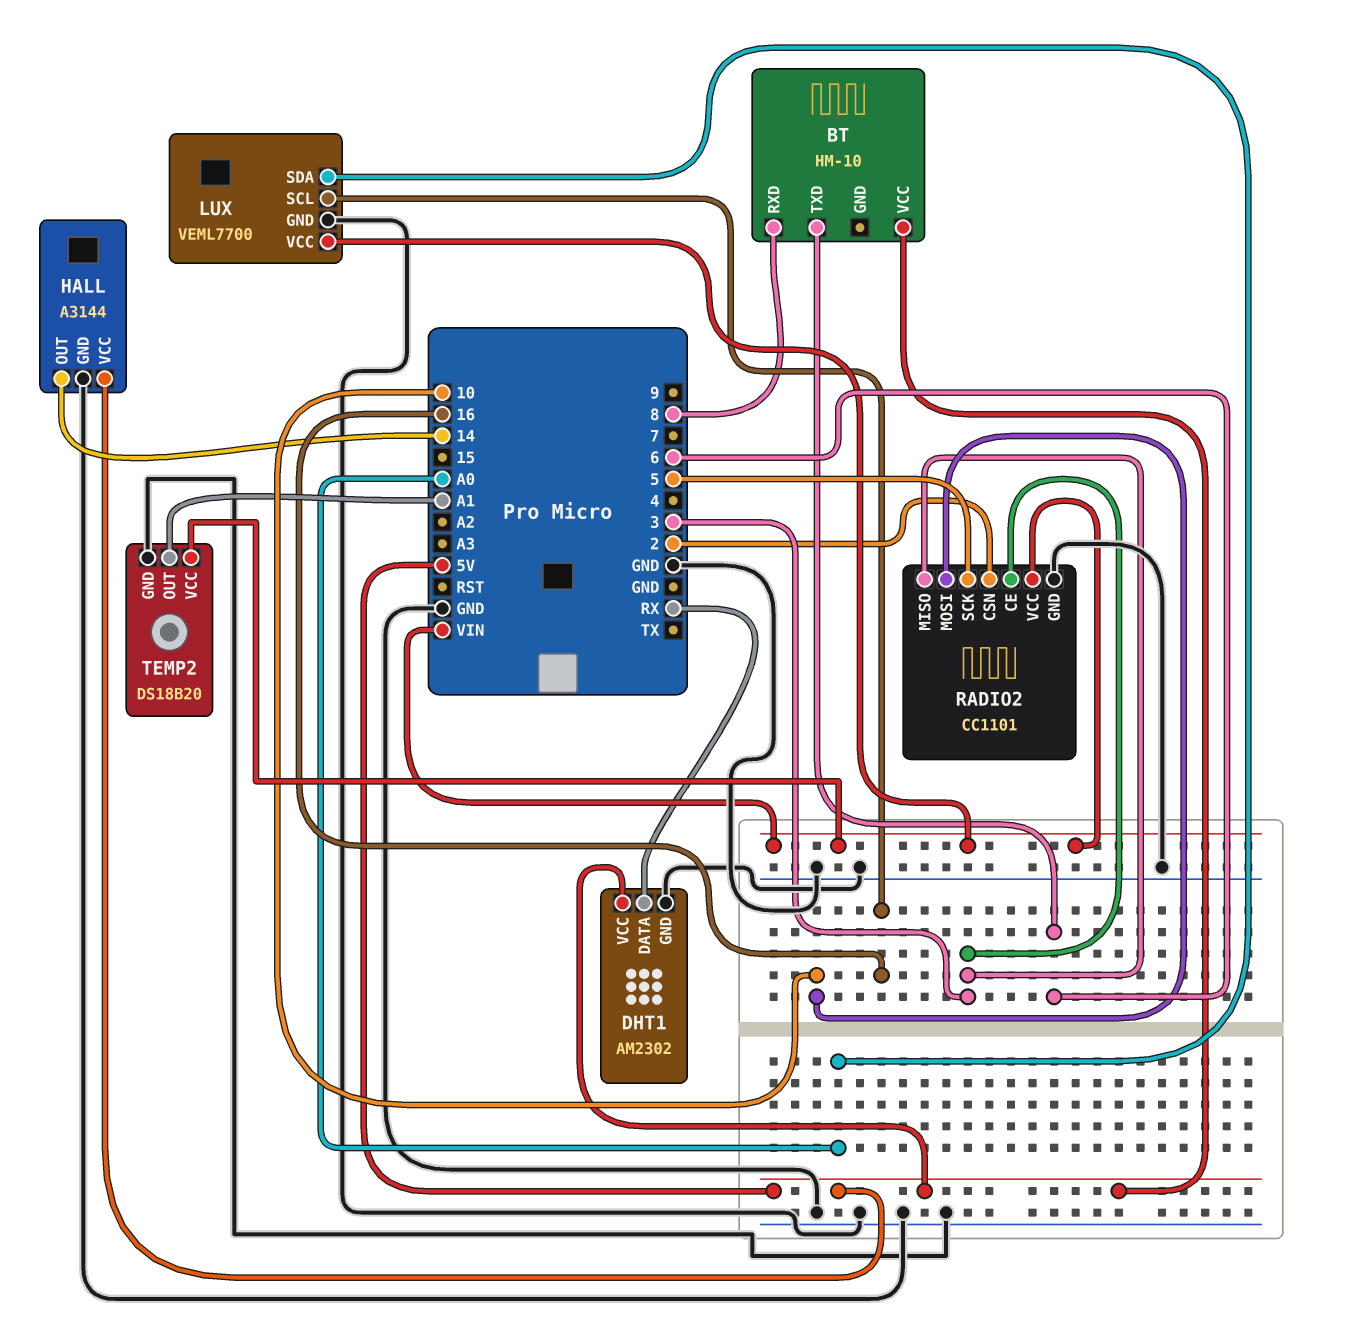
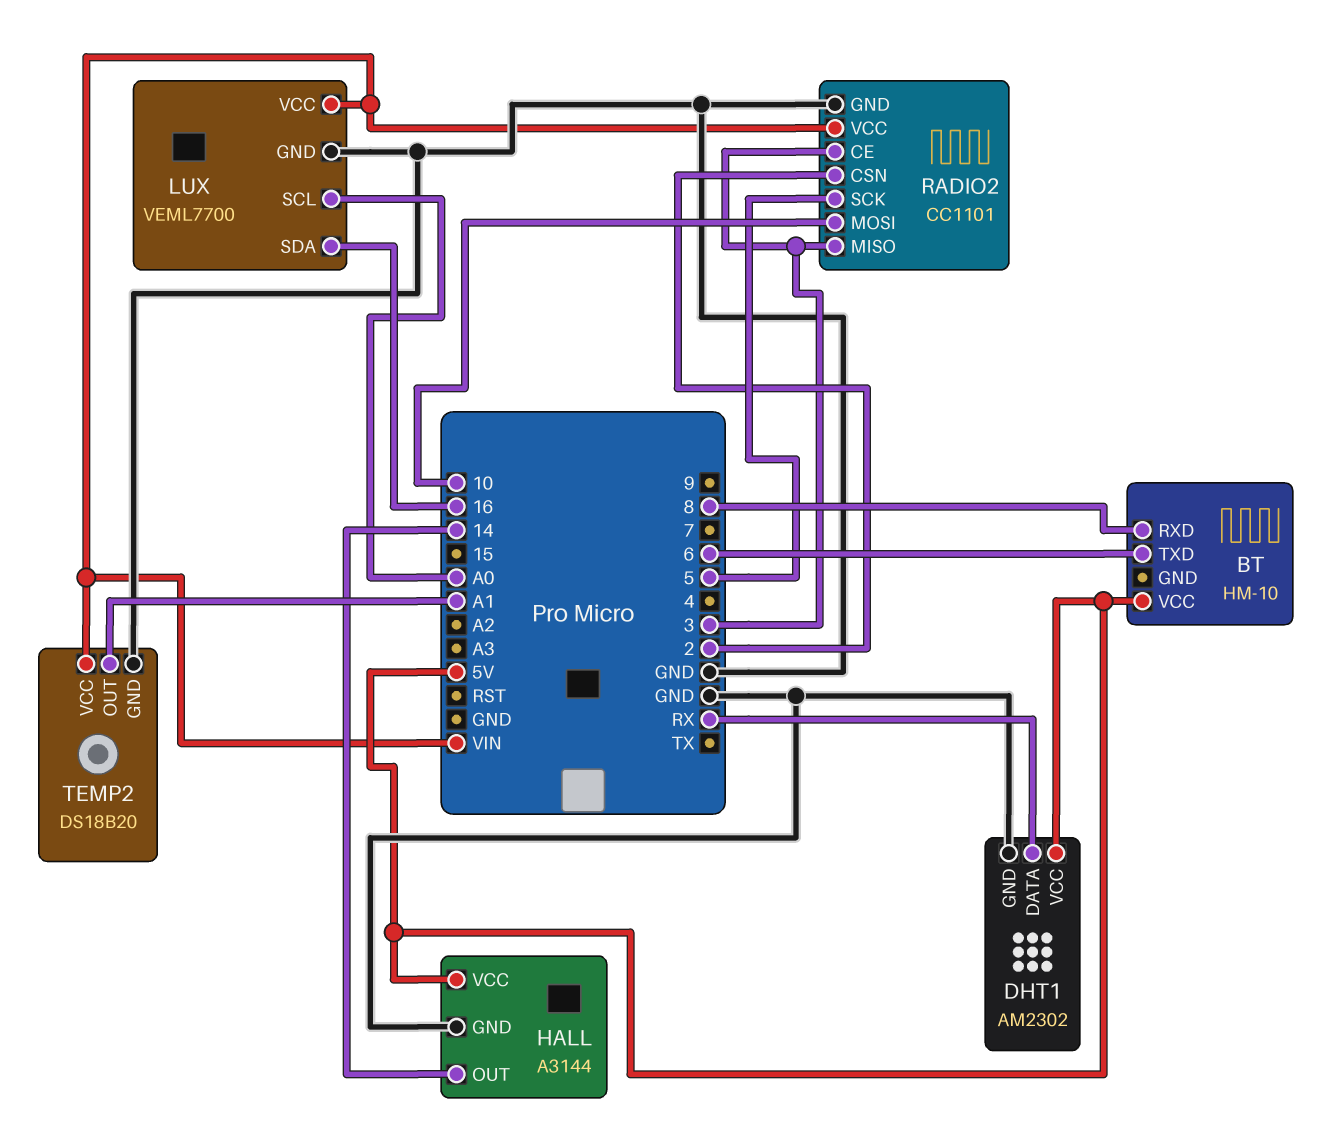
LUX pin SCL: 16 -> A0
LUX pin SDA: A0 -> 16

